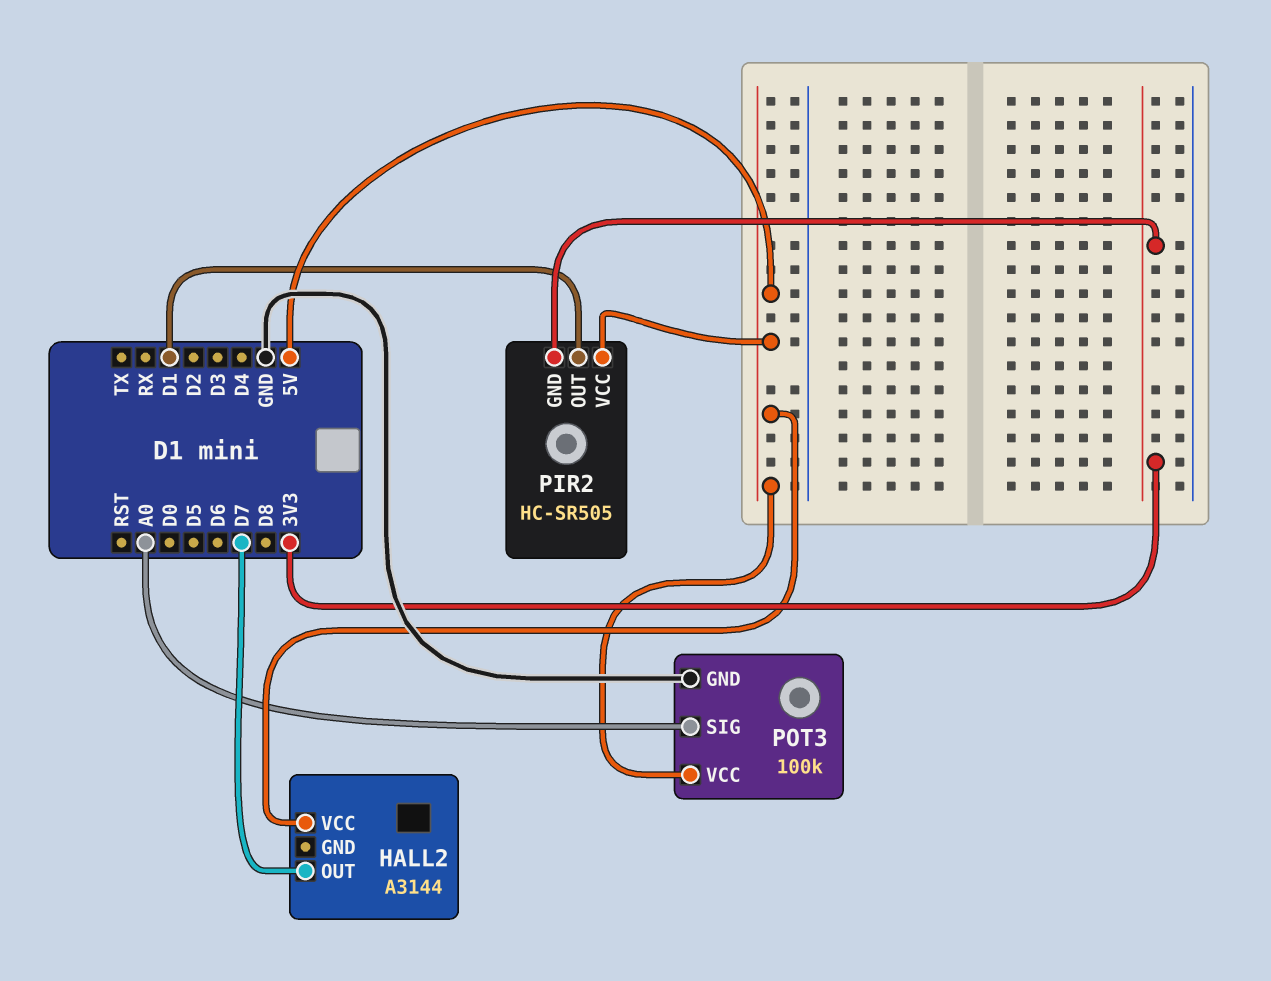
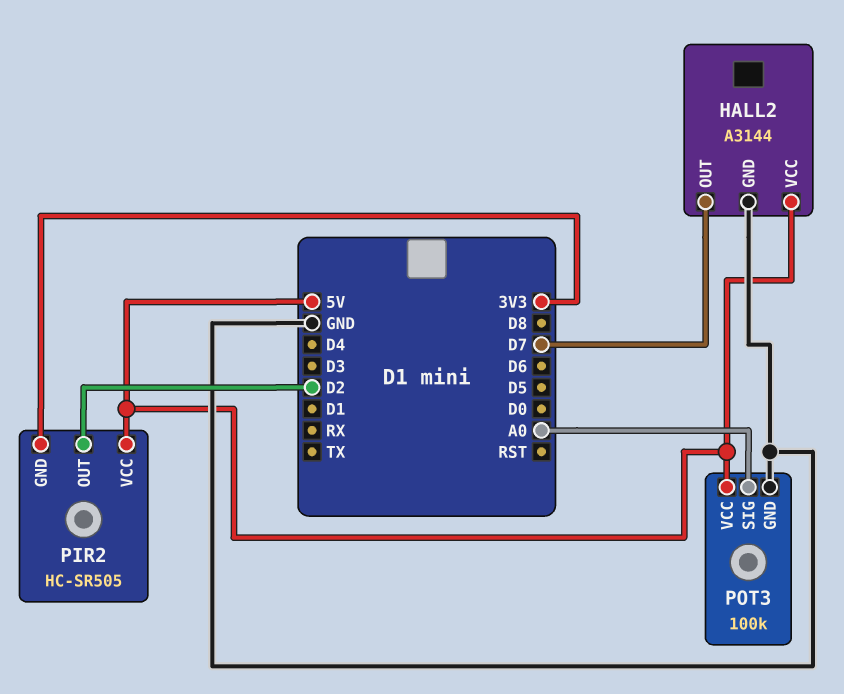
HALL2 pin GND: none -> GND
PIR2 pin OUT: D1 -> D2

